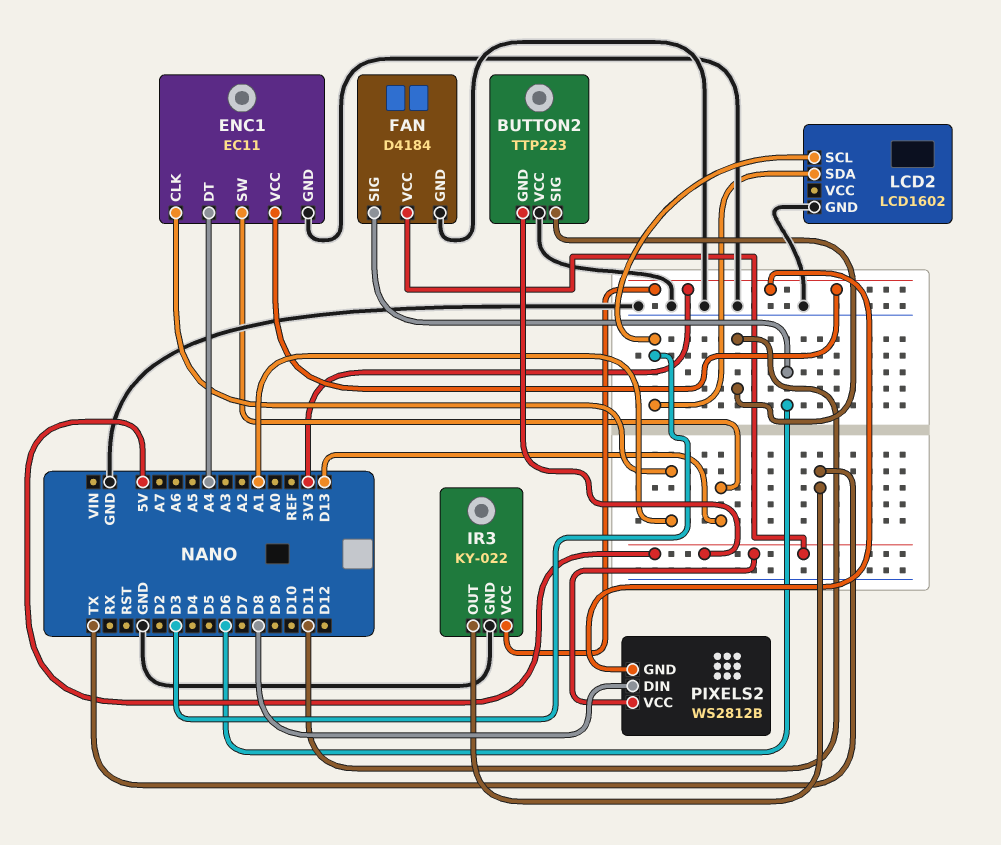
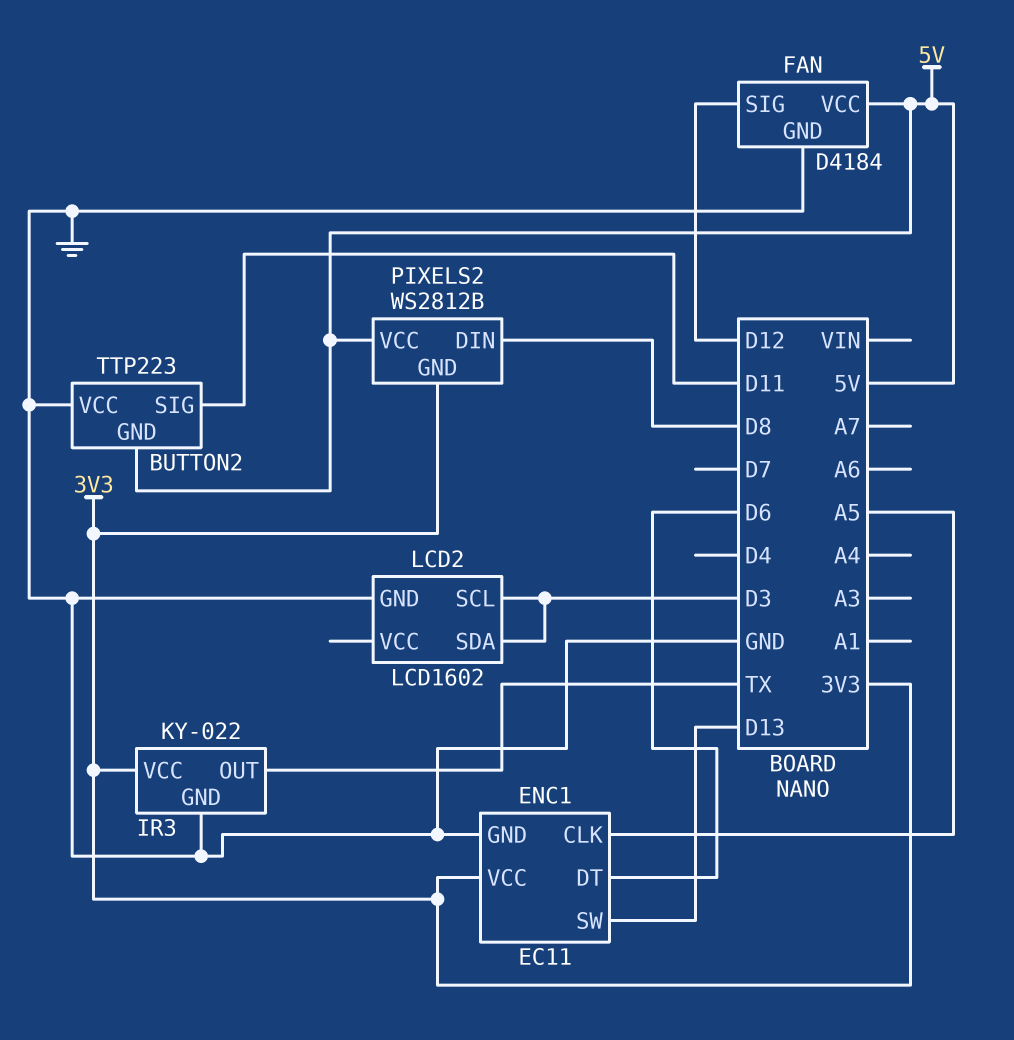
ENC1 pin CLK: A1 -> A5
ENC1 pin DT: A4 -> D6
FAN pin SIG: D6 -> D12

